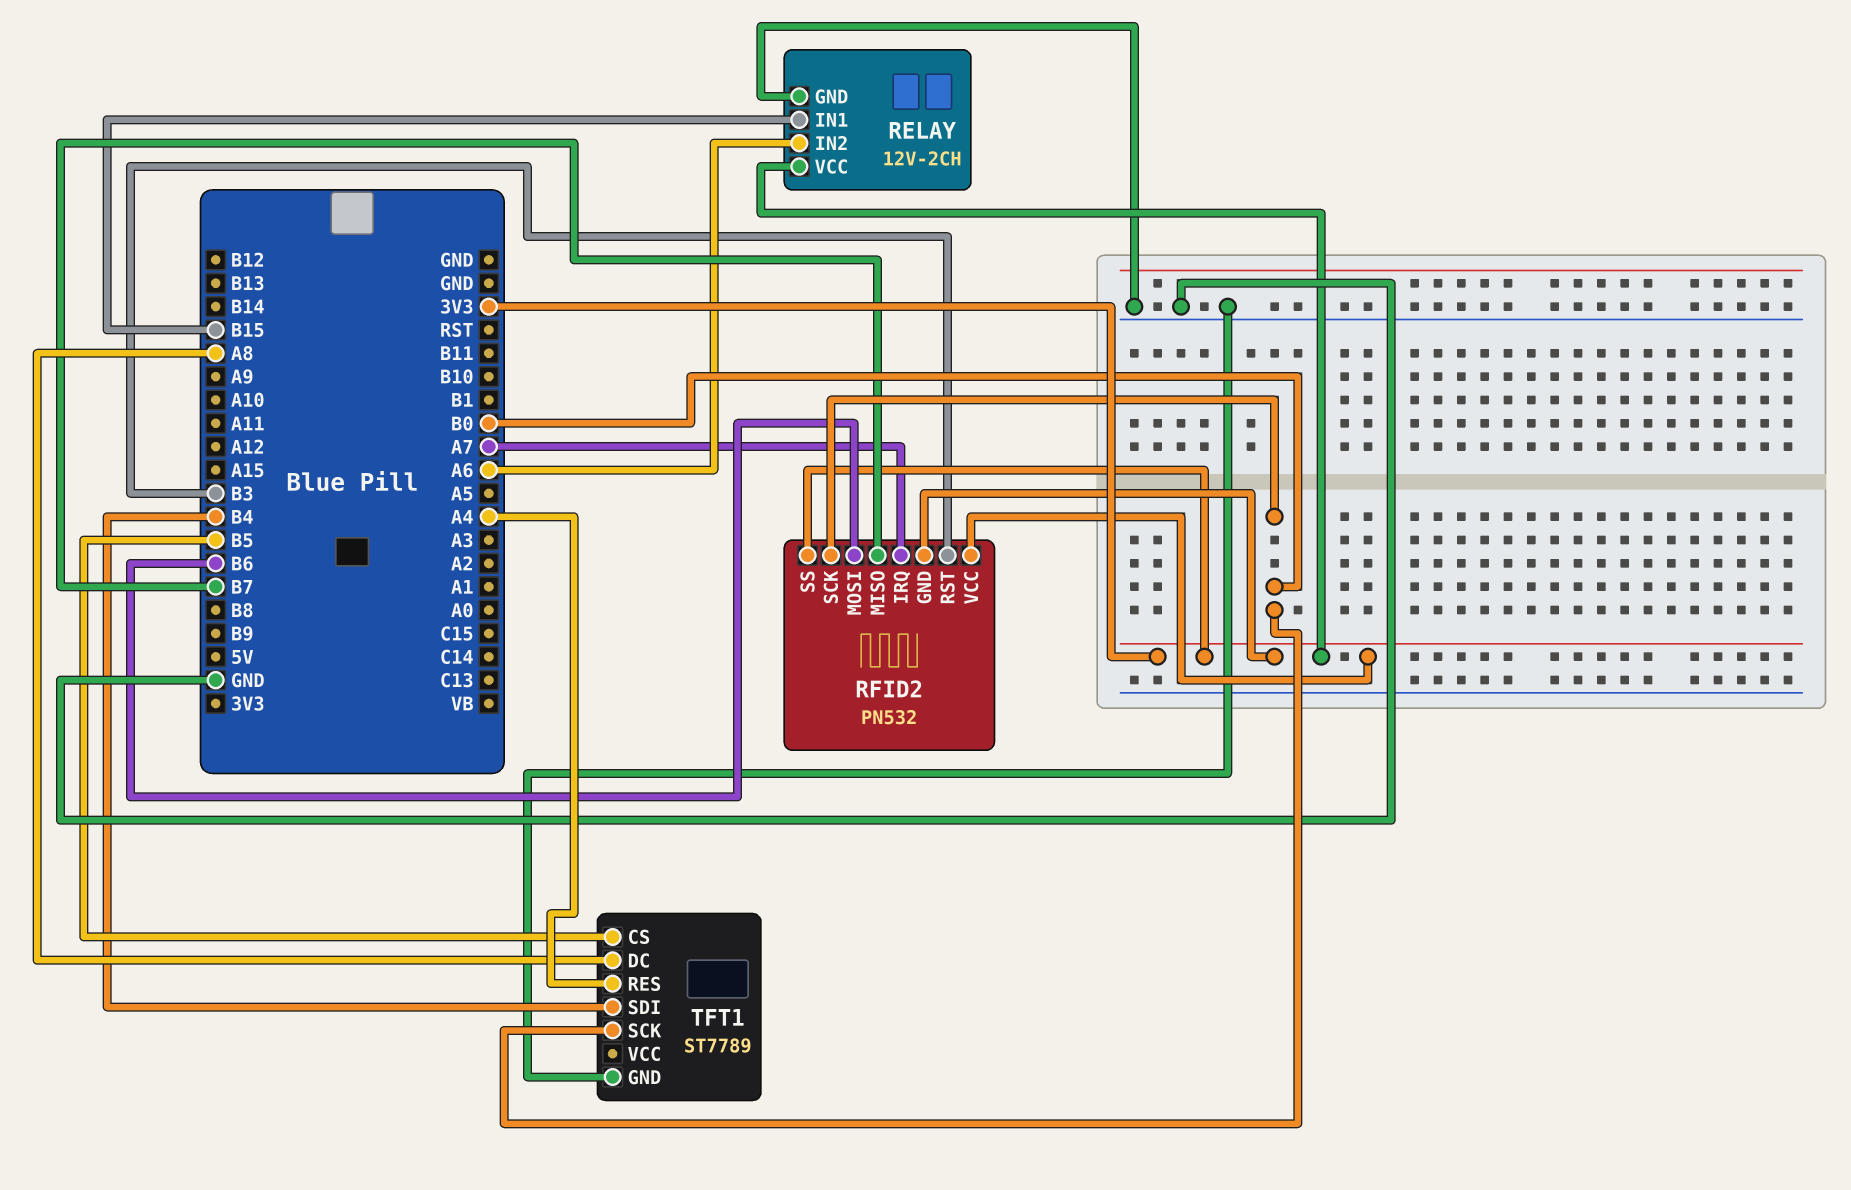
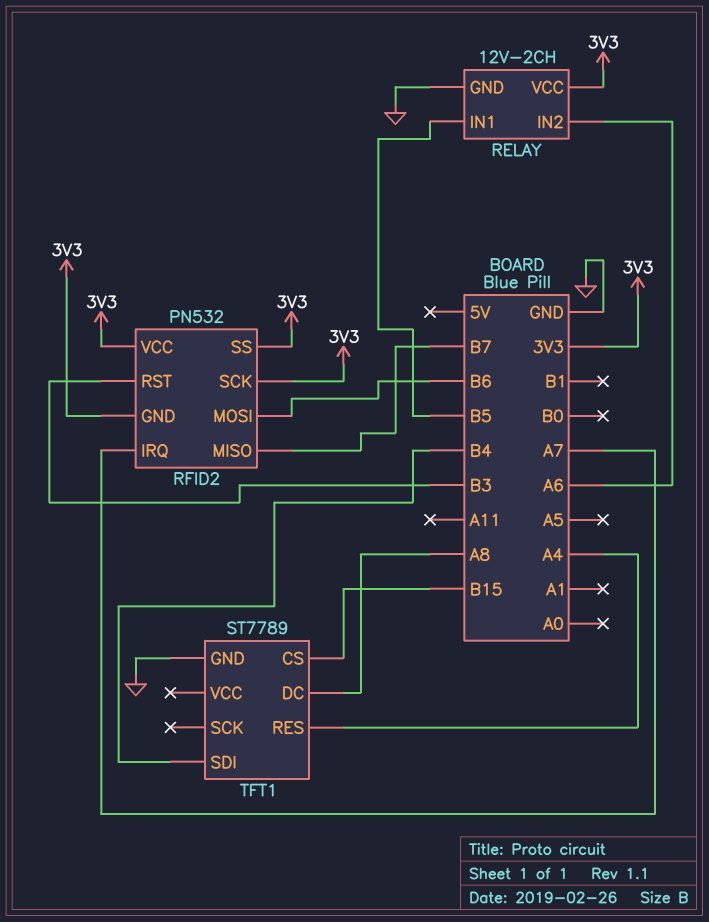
RELAY pin IN1: B15 -> B5
RFID2 pin SCK: B0 -> 3V3
TFT1 pin CS: B5 -> B15
TFT1 pin SCK: B0 -> none

